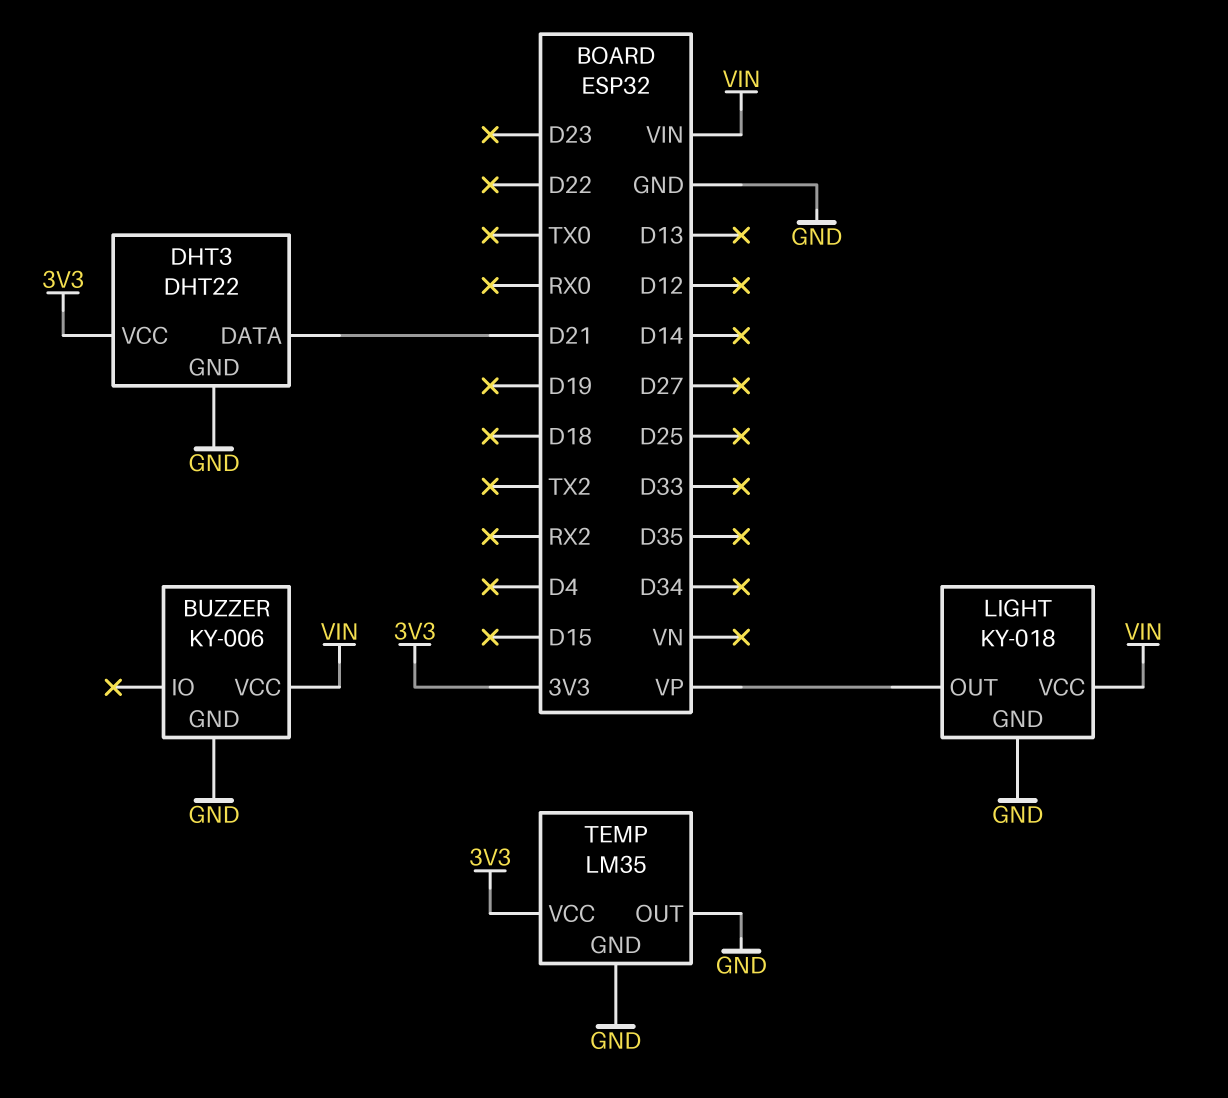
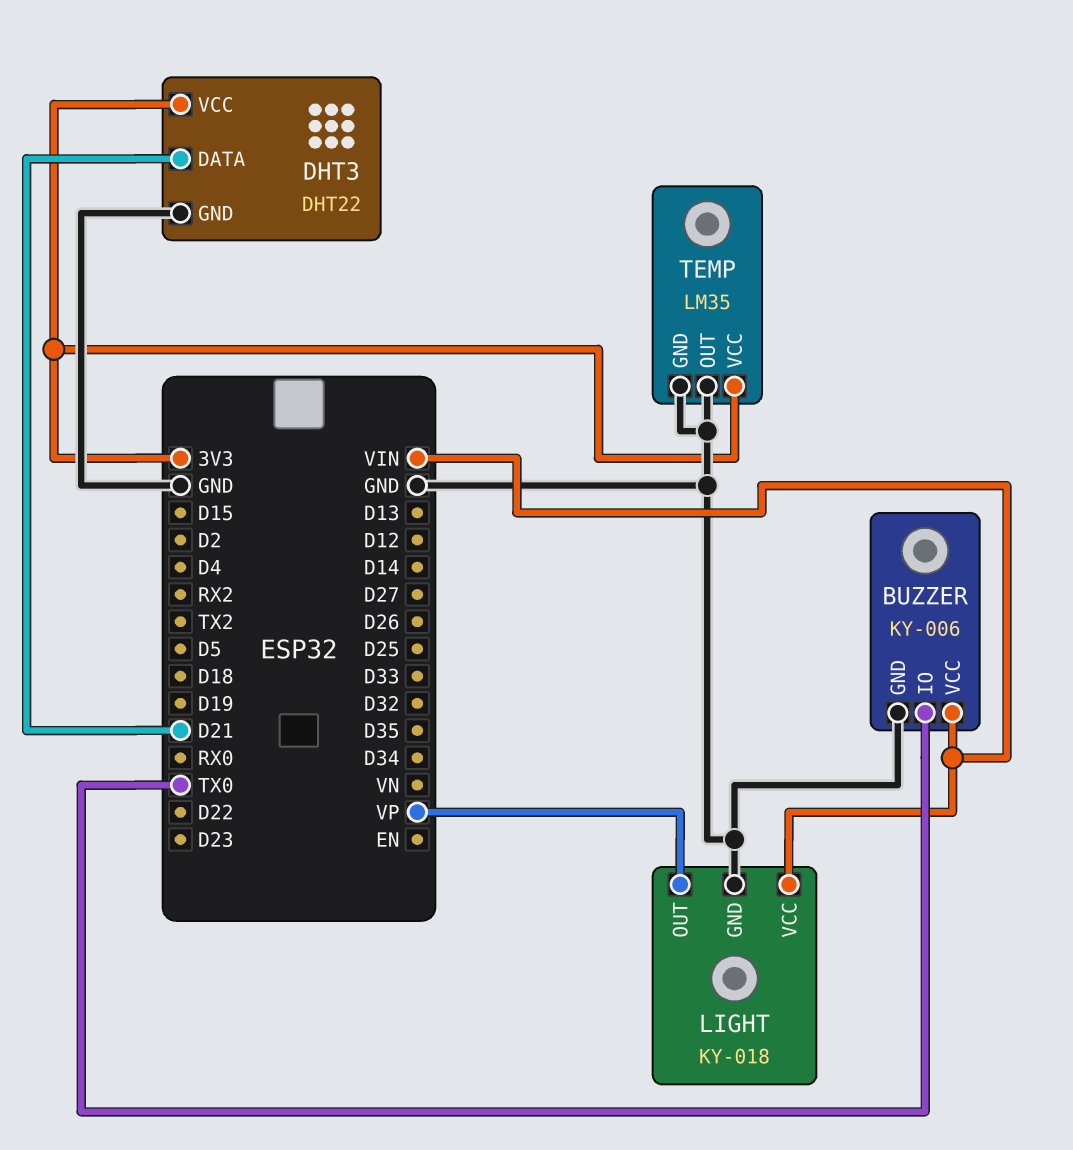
BUZZER pin IO: none -> TX0

